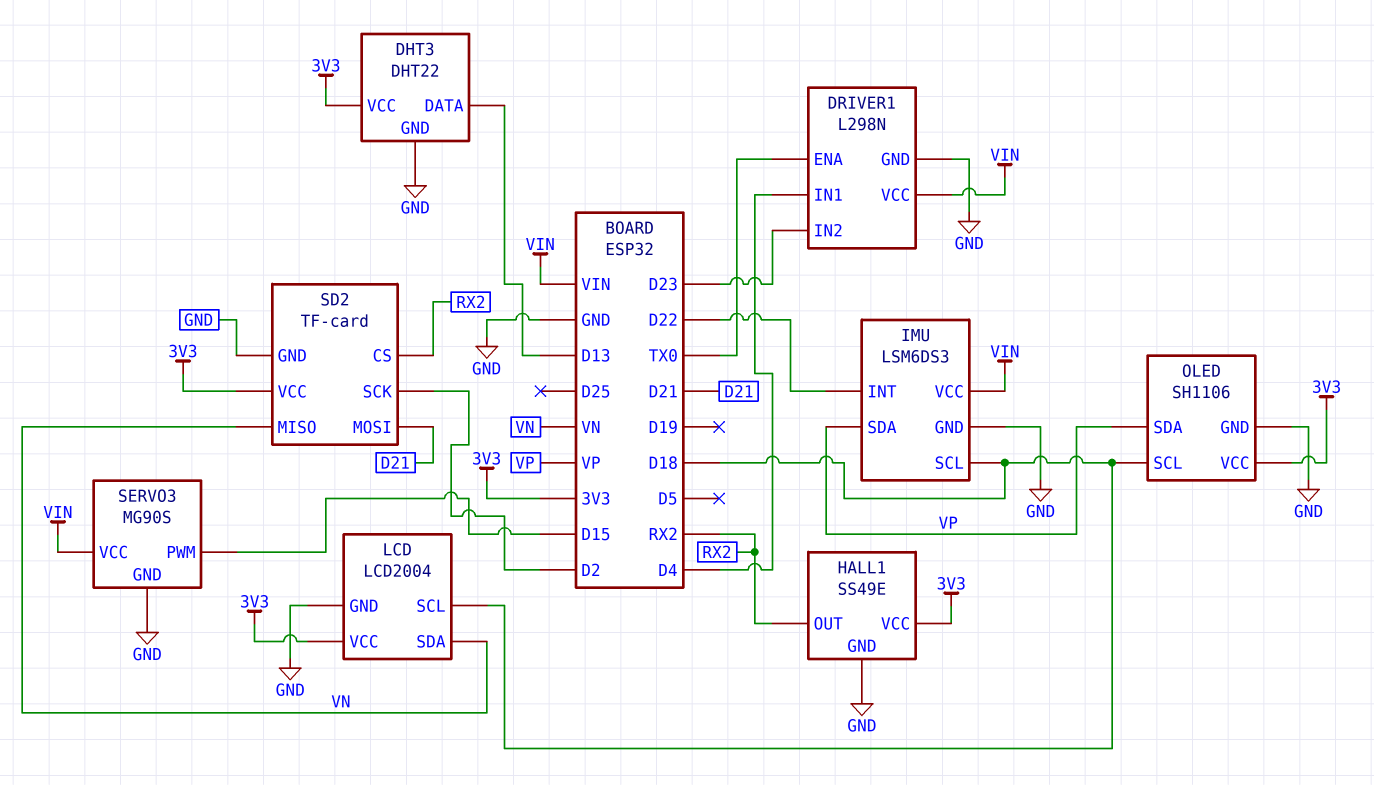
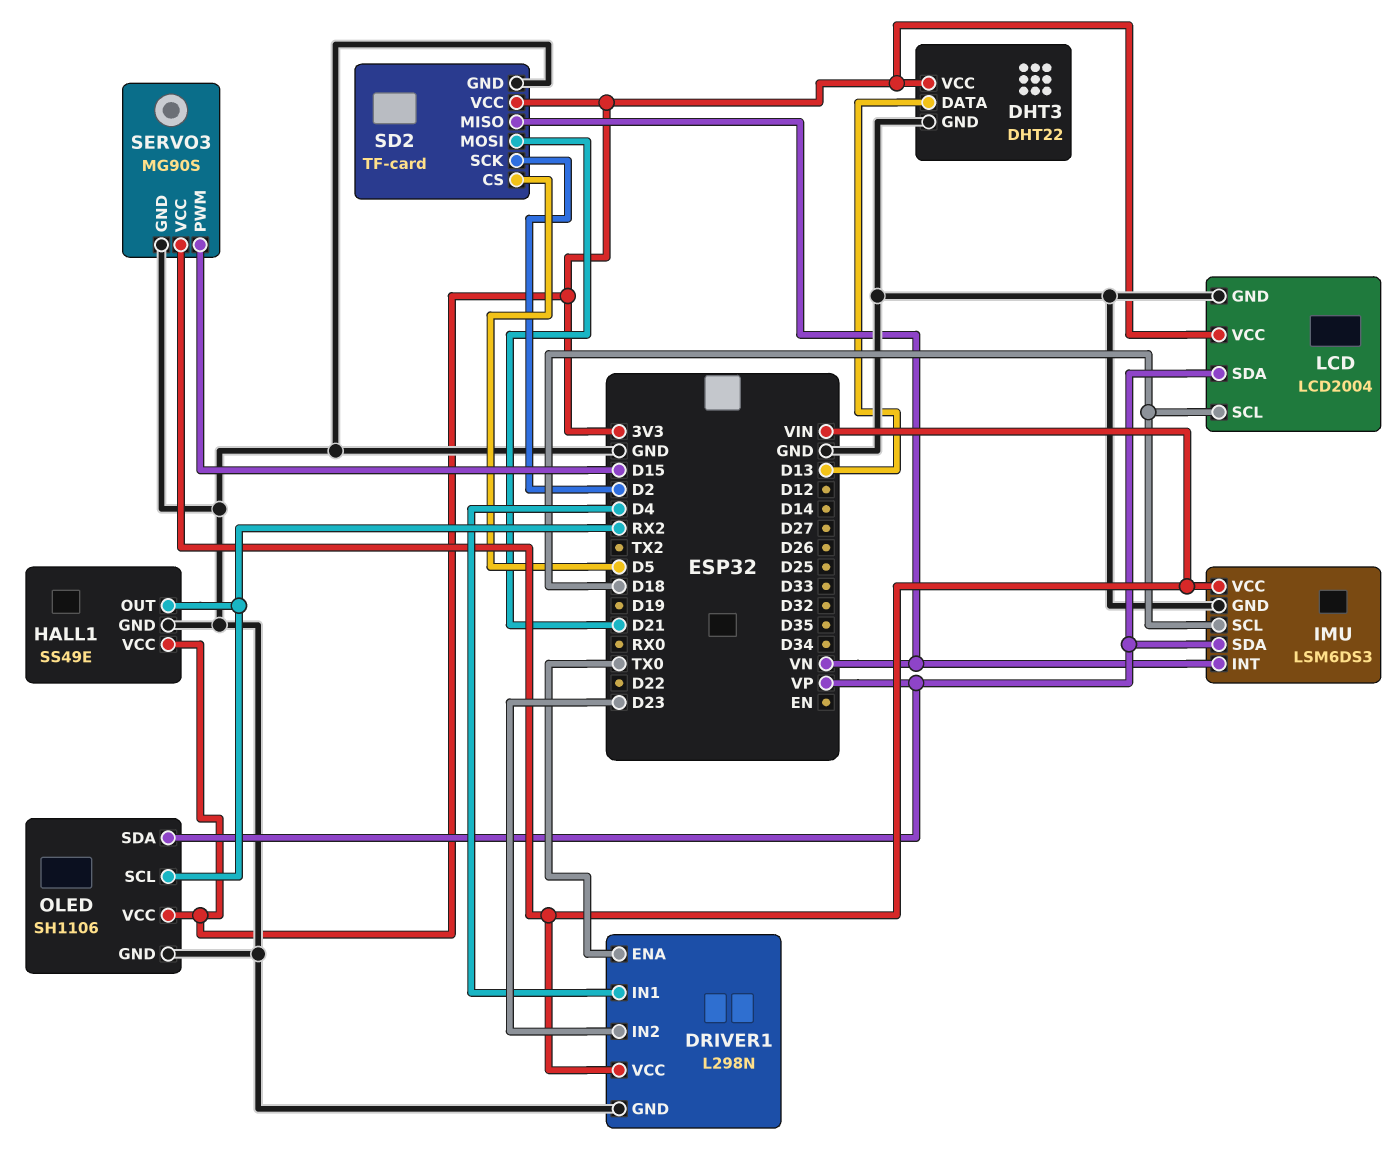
IMU pin INT: D22 -> VN
LCD pin SDA: VN -> VP
OLED pin SCL: D18 -> RX2
SD2 pin CS: RX2 -> D5

